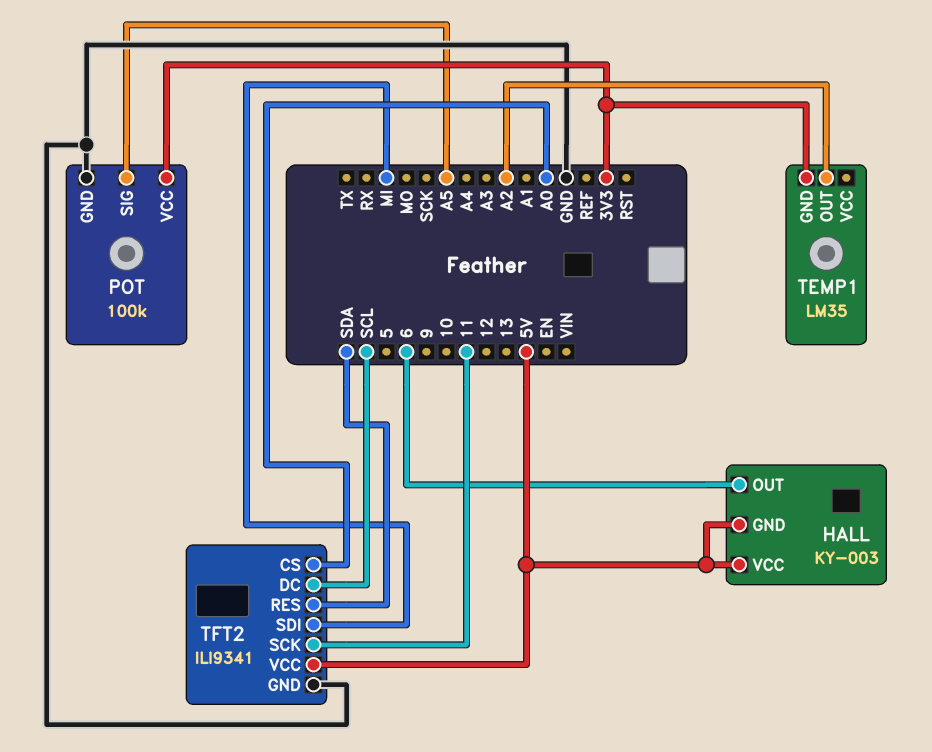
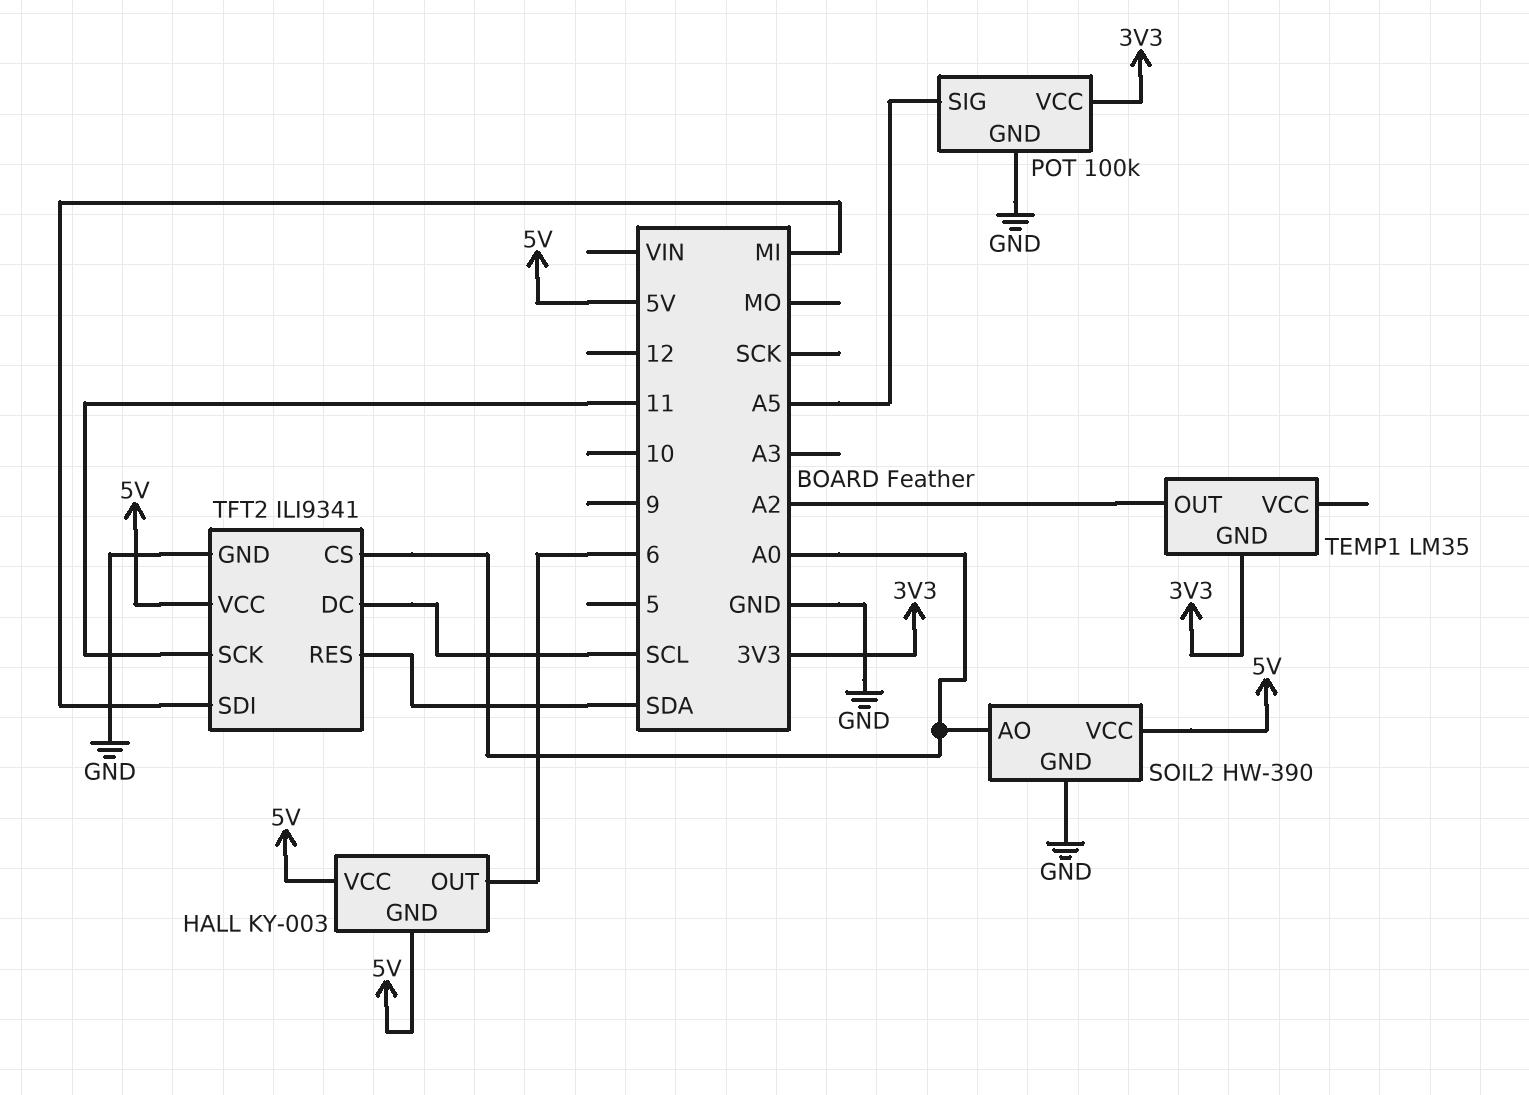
SOIL2: none -> HW-390
SOIL2 pin AO: none -> A0
SOIL2 pin GND: none -> GND
SOIL2 pin VCC: none -> 5V

